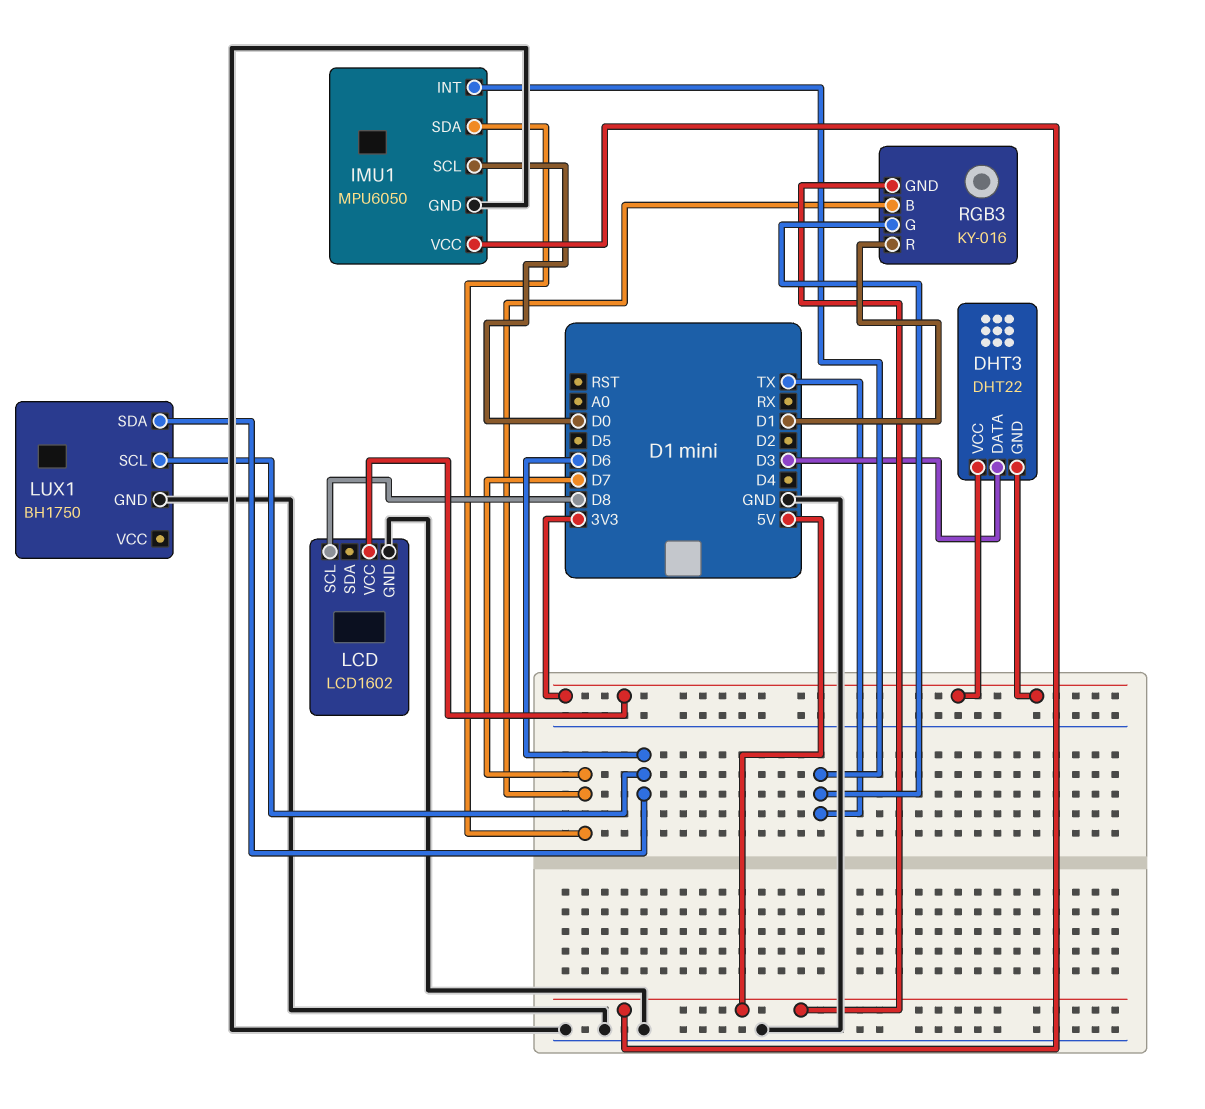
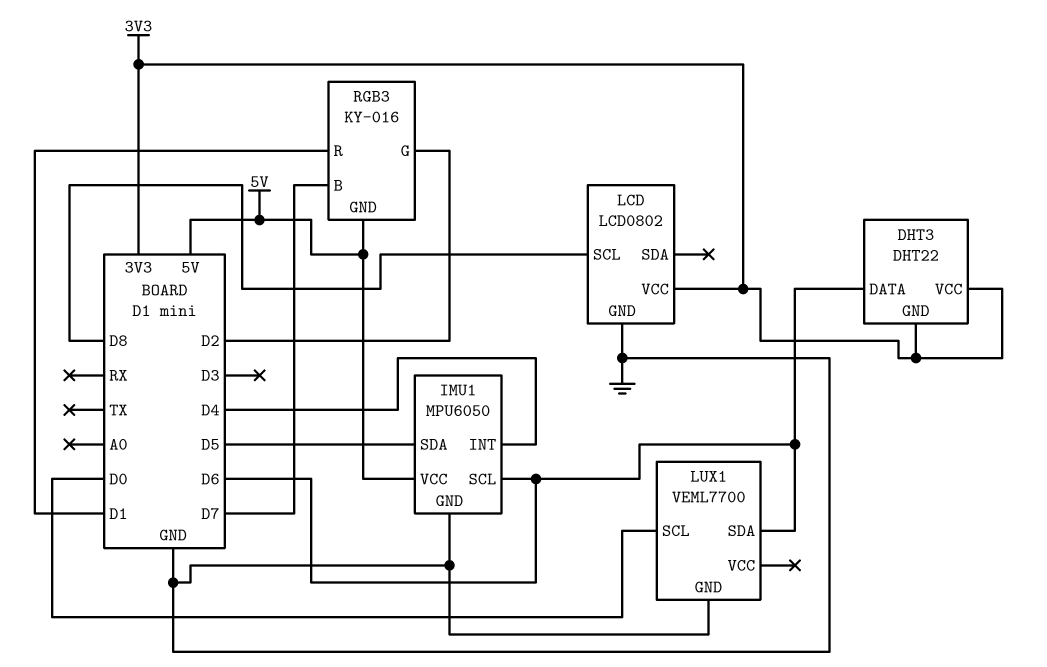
DHT3 pin DATA: D3 -> D6
IMU1 pin INT: TX -> D4
IMU1 pin SCL: D0 -> D6
IMU1 pin SDA: D7 -> D5
LCD: LCD1602 -> LCD0802
LUX1: BH1750 -> VEML7700
LUX1 pin SCL: D6 -> D0
RGB3 pin G: TX -> D2

